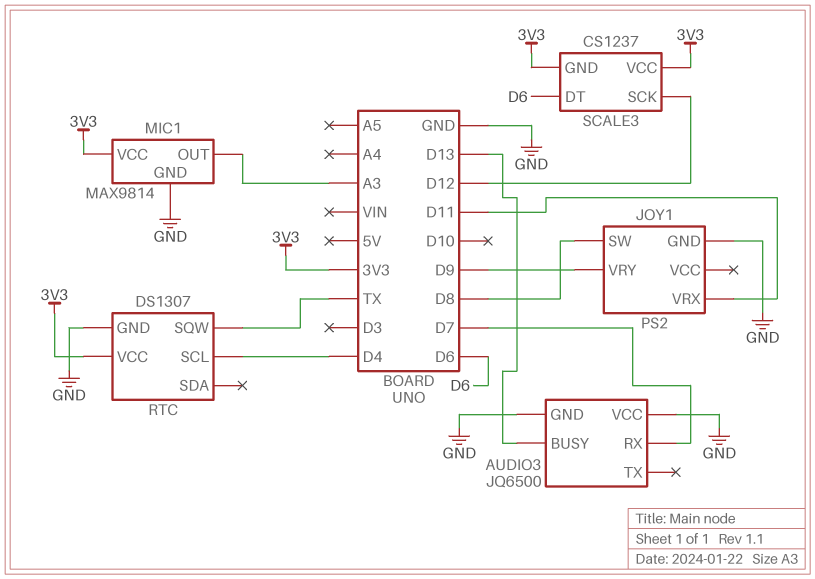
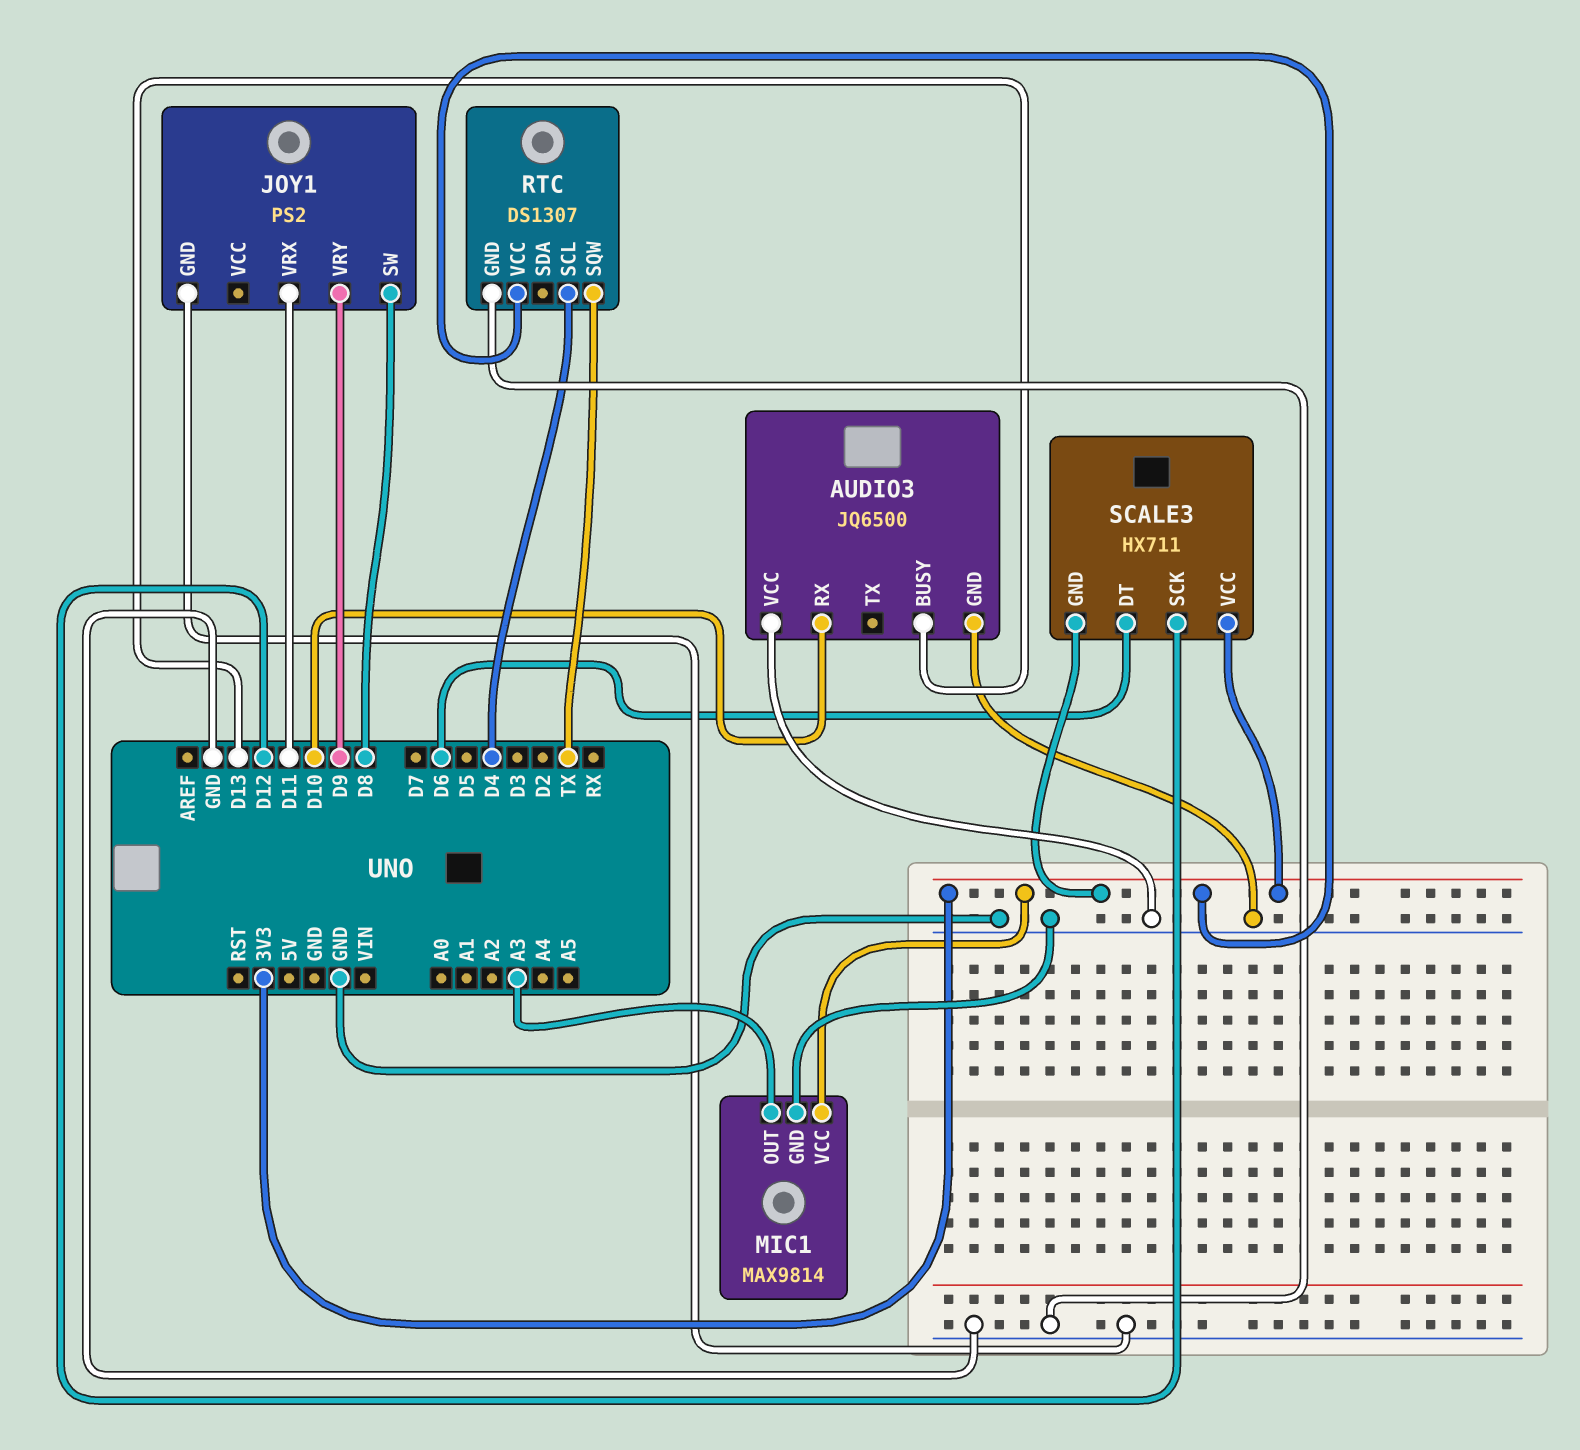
AUDIO3 pin RX: D7 -> D10
SCALE3: CS1237 -> HX711

